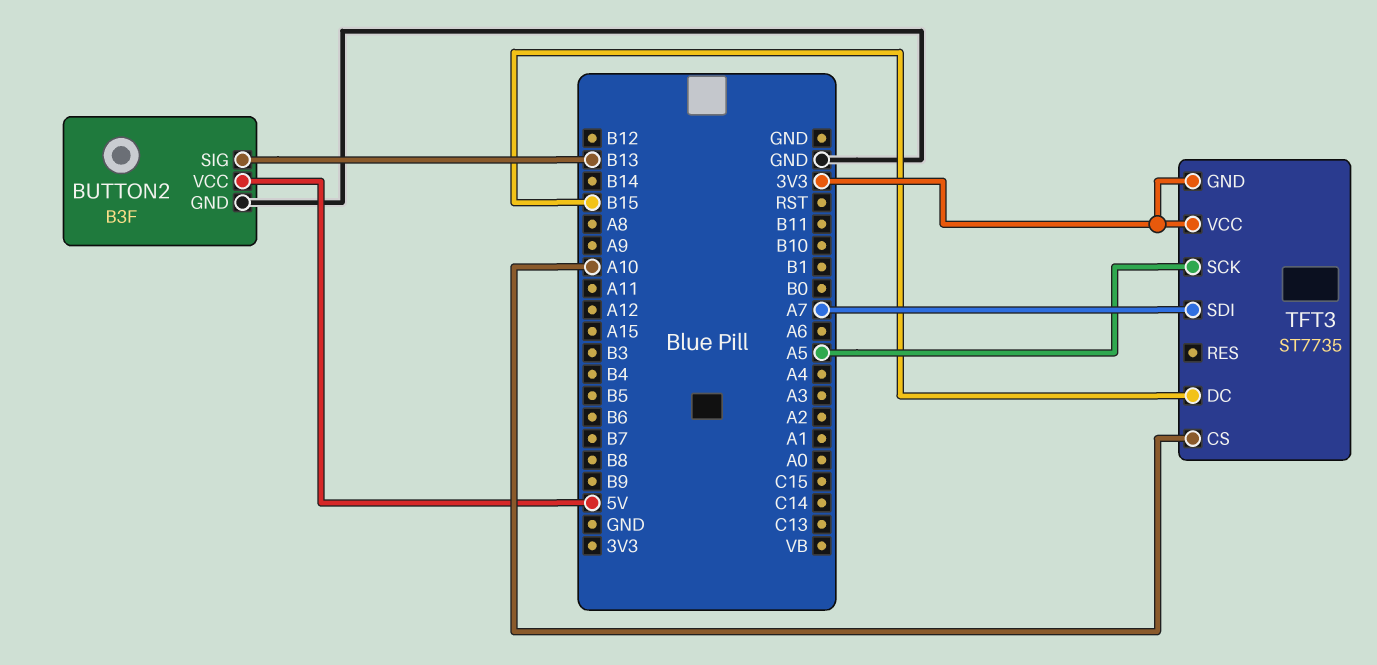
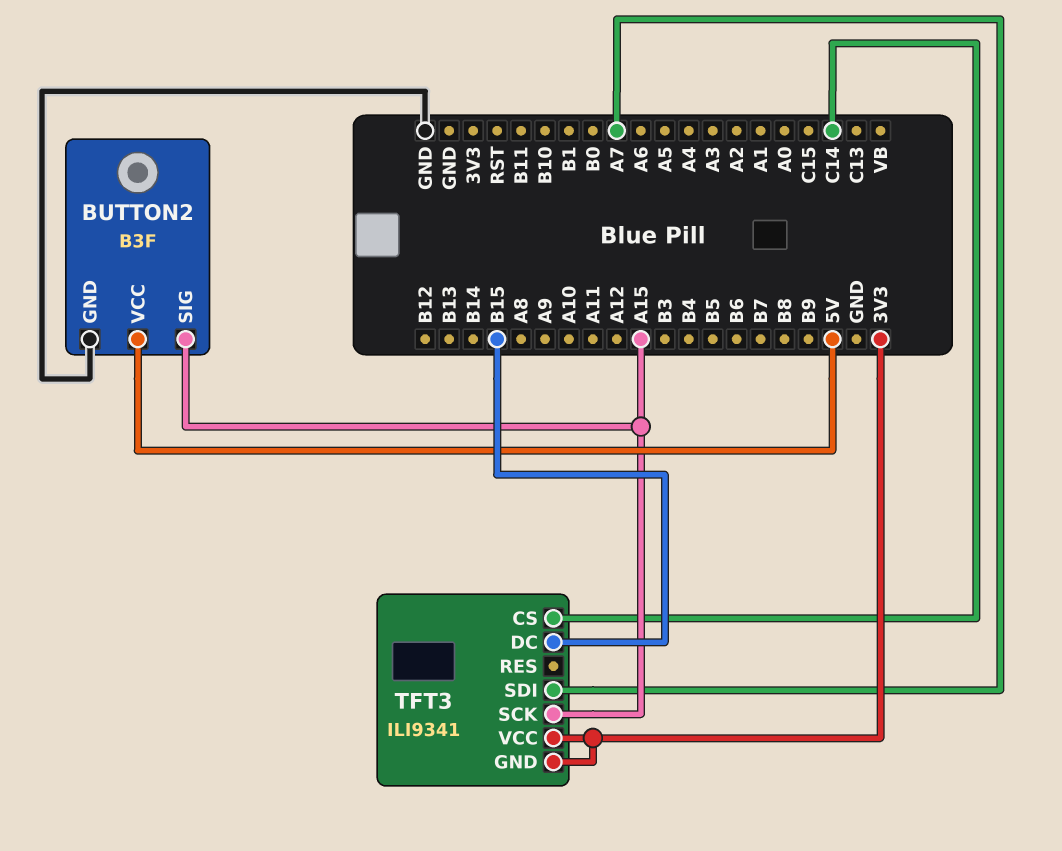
BUTTON2 pin SIG: B13 -> A15
TFT3: ST7735 -> ILI9341
TFT3 pin CS: A10 -> C14
TFT3 pin SCK: A5 -> A15

